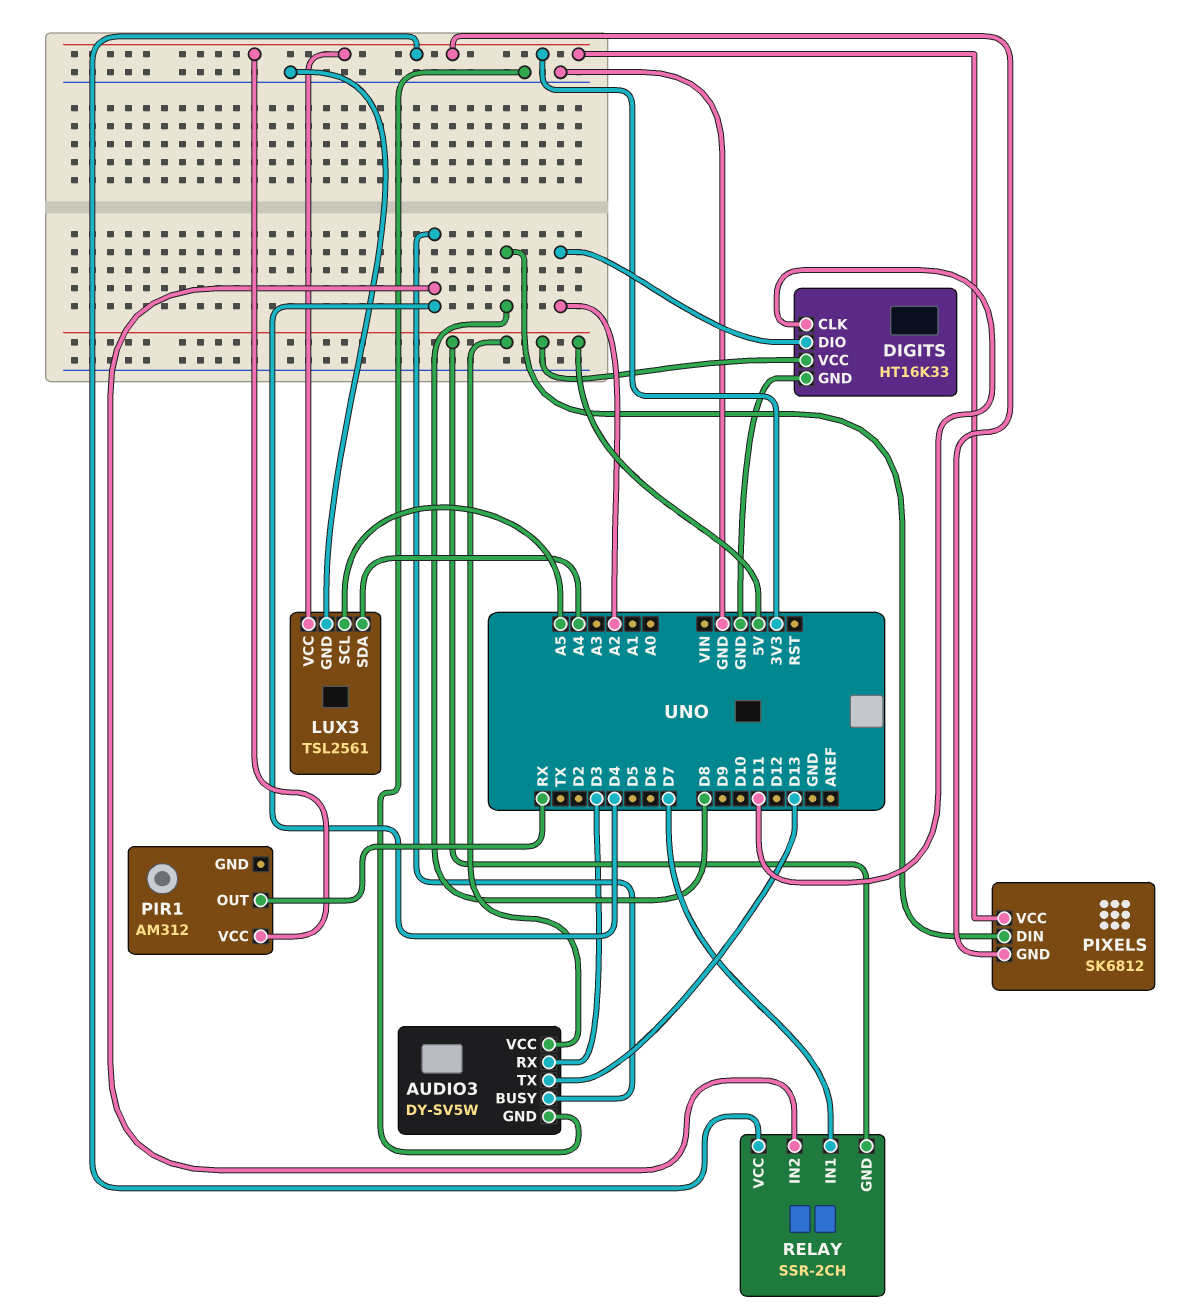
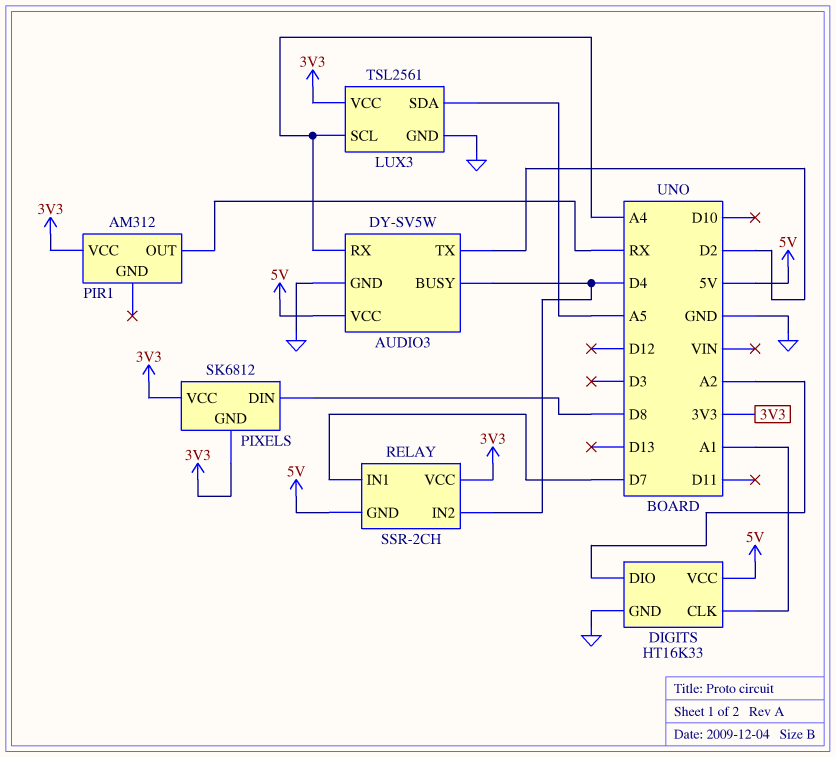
AUDIO3 pin RX: D3 -> A4
AUDIO3 pin TX: D13 -> D2
DIGITS pin CLK: D11 -> A1
LUX3 pin SCL: A5 -> A4
LUX3 pin SDA: A4 -> A5

